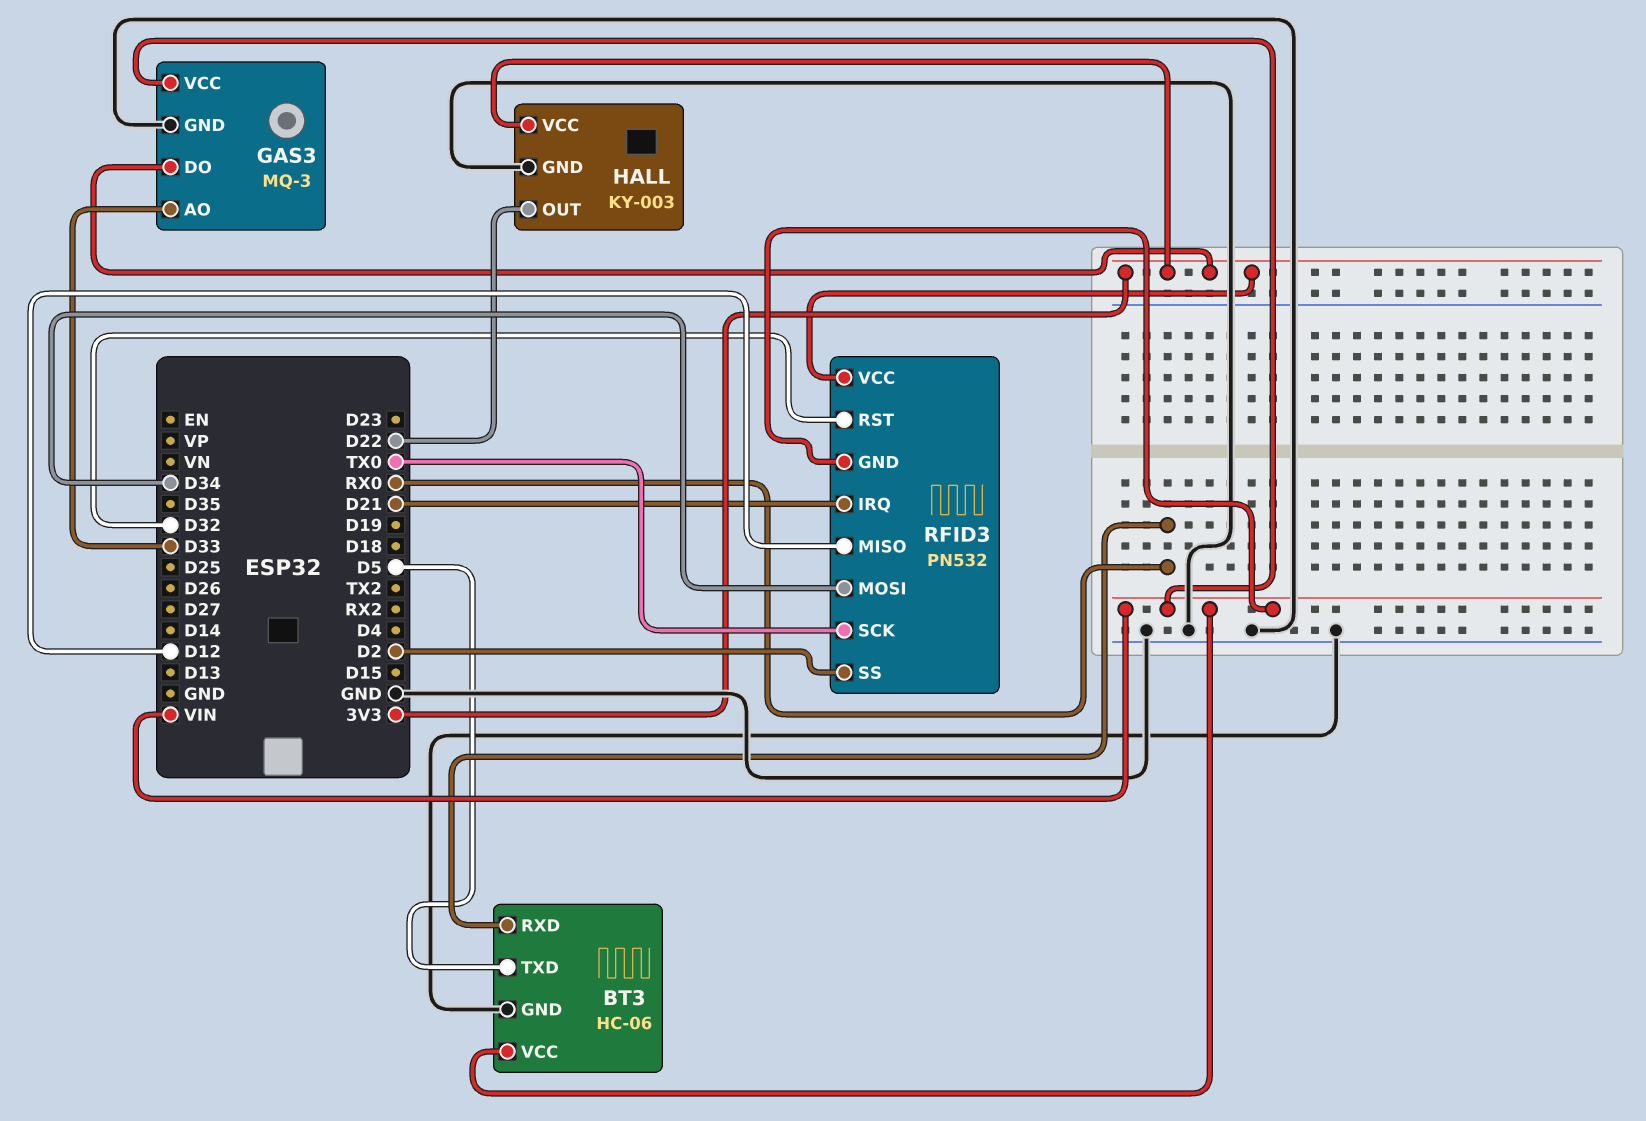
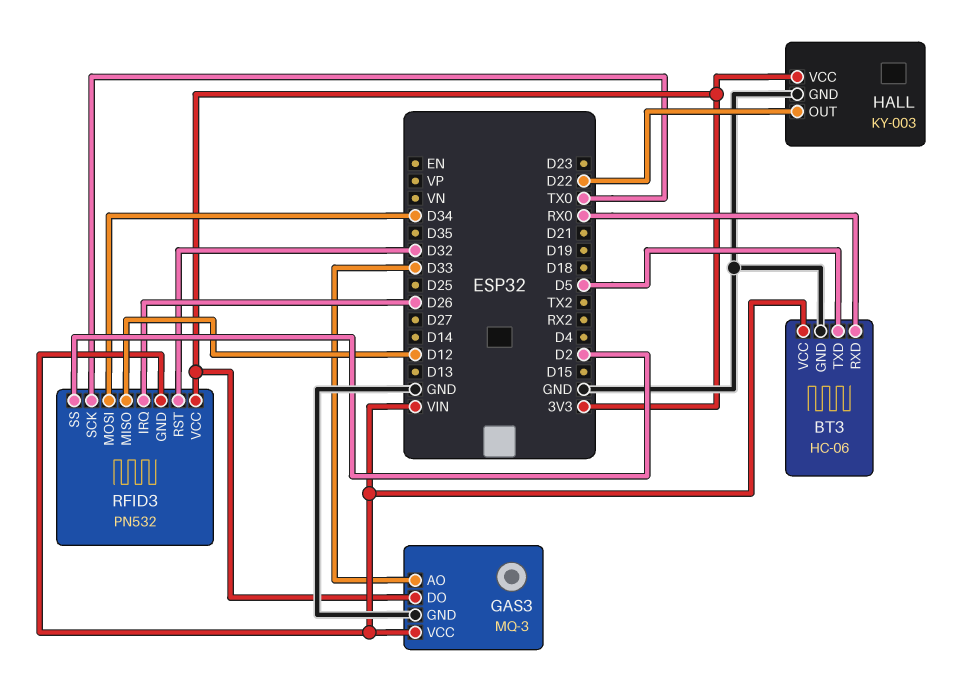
RFID3 pin IRQ: D21 -> D26

